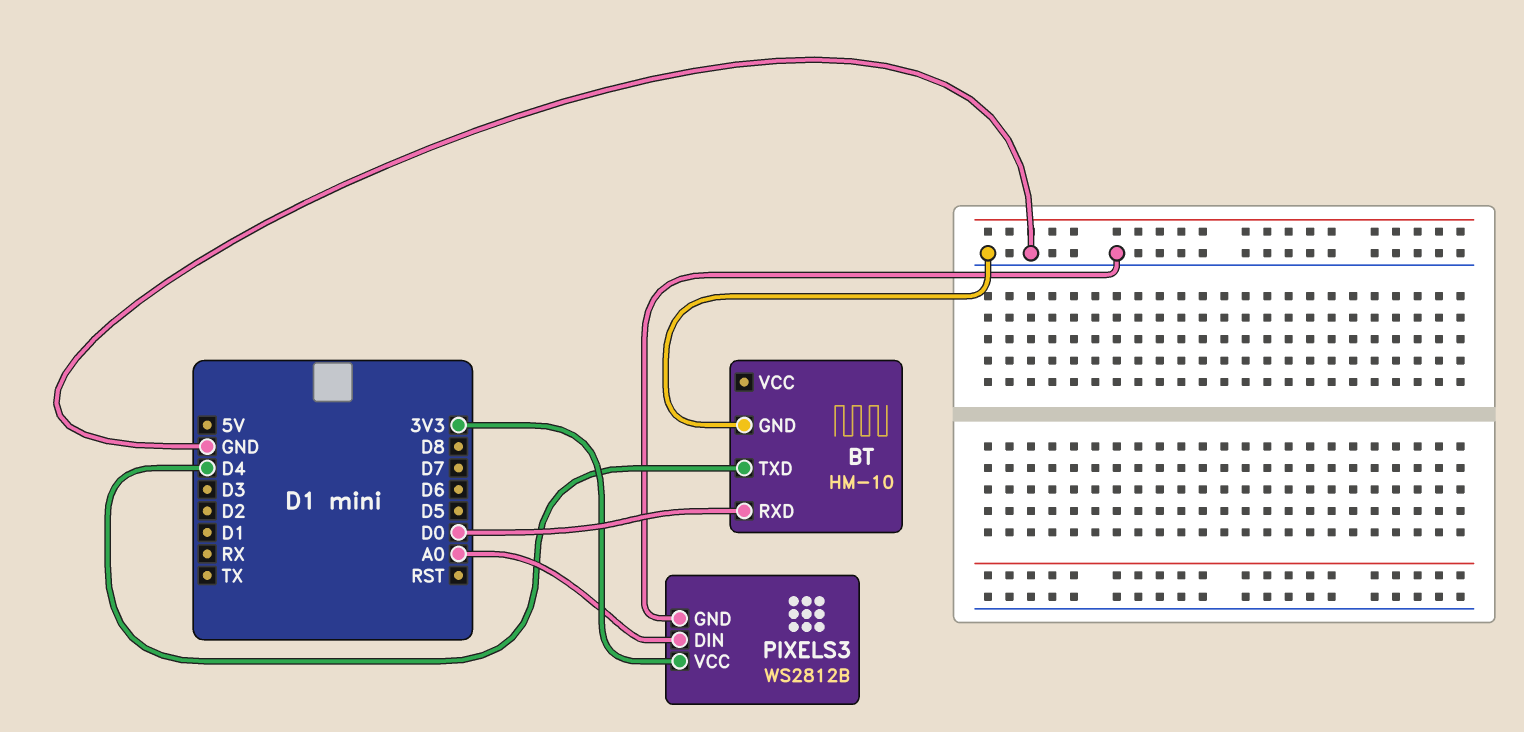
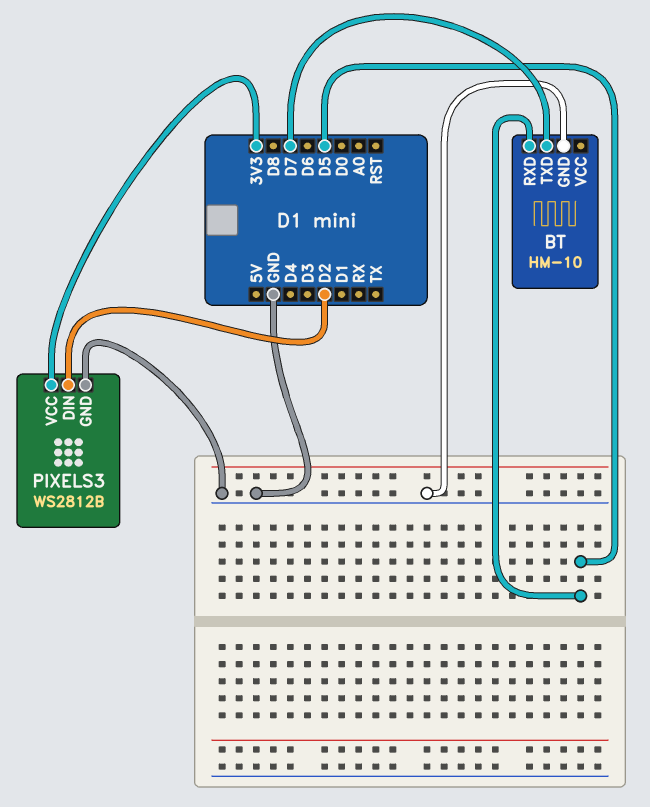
BT pin RXD: D0 -> D5
BT pin TXD: D4 -> D7
PIXELS3 pin DIN: A0 -> D2

